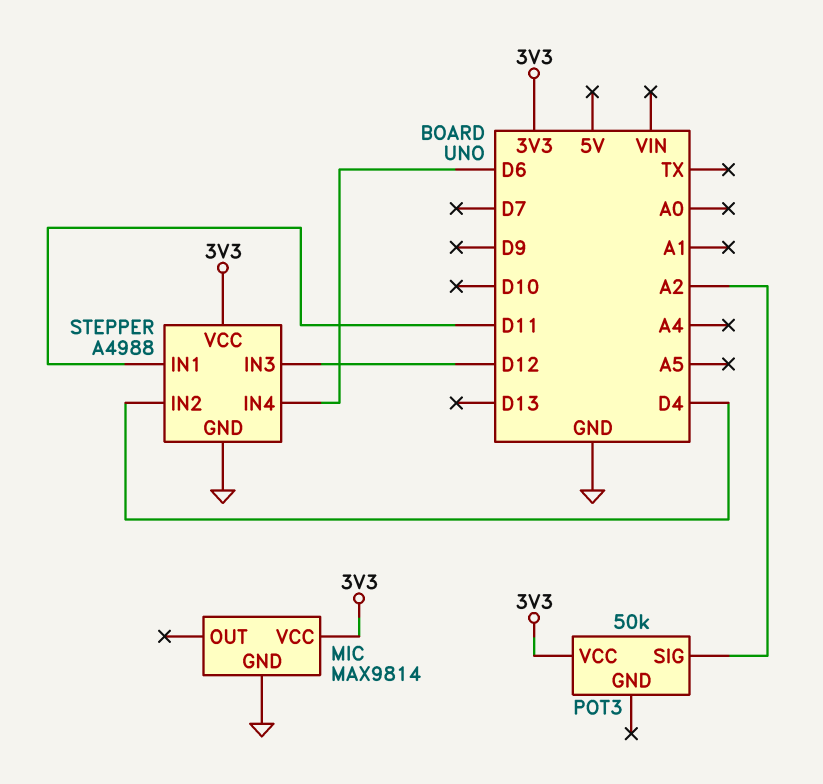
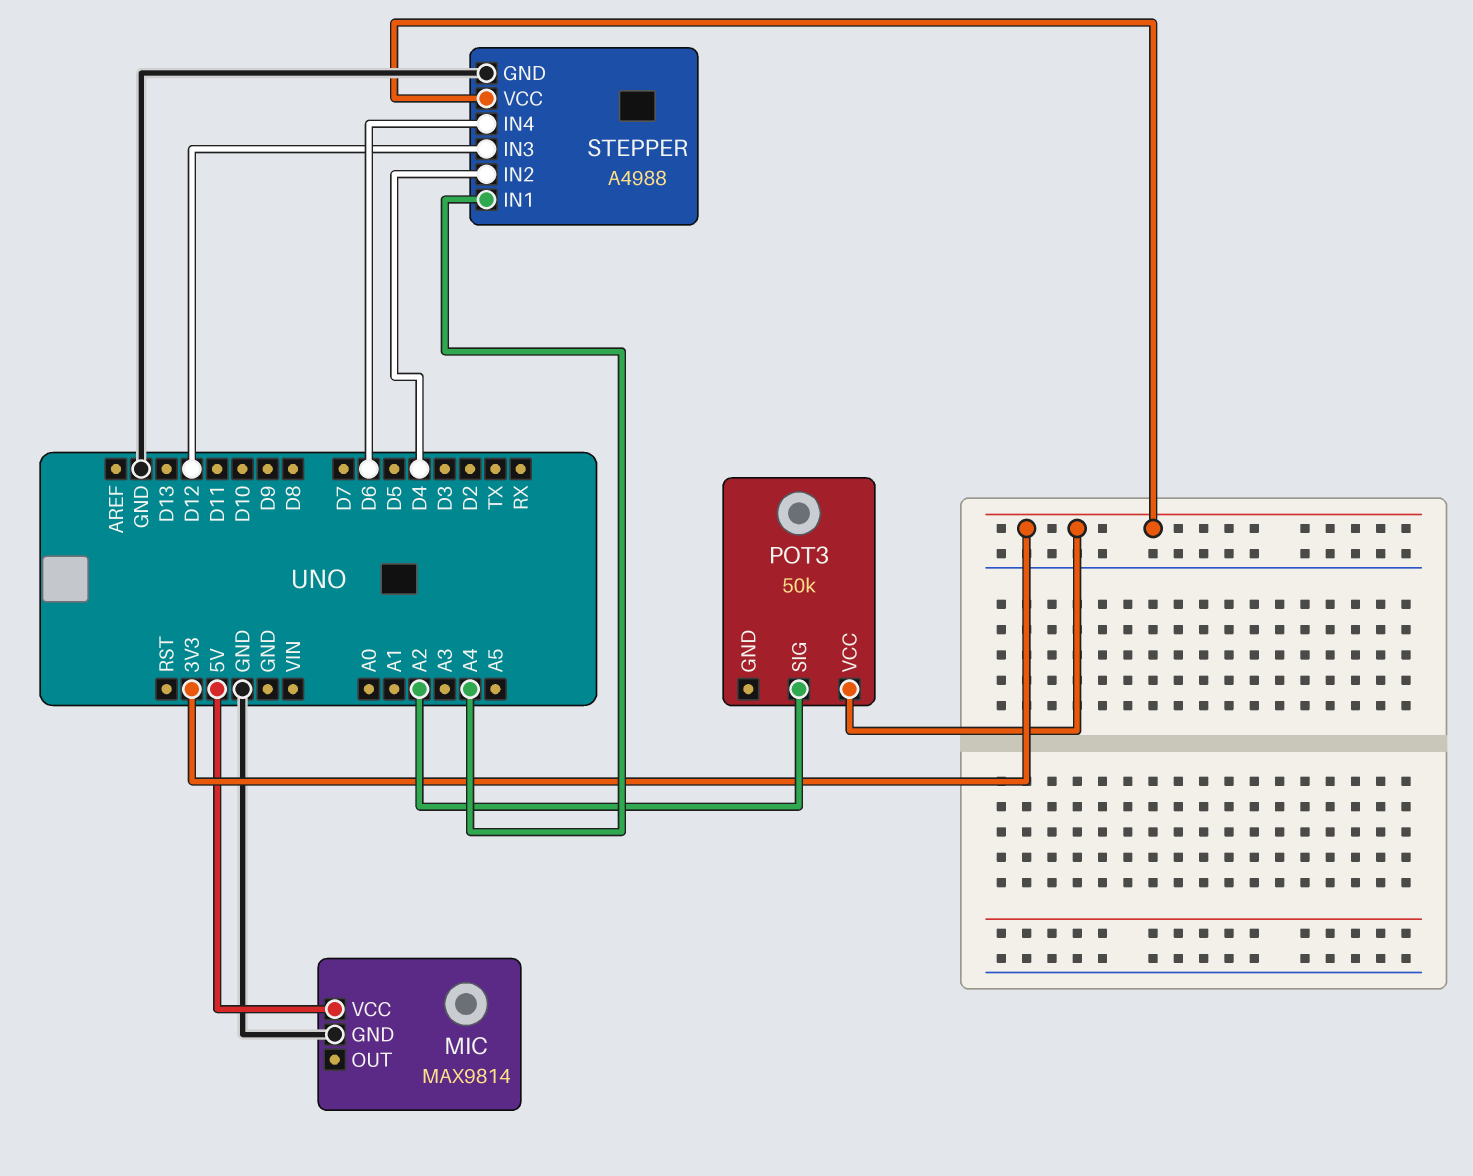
MIC pin VCC: 3V3 -> 5V
STEPPER pin IN1: D11 -> A4

